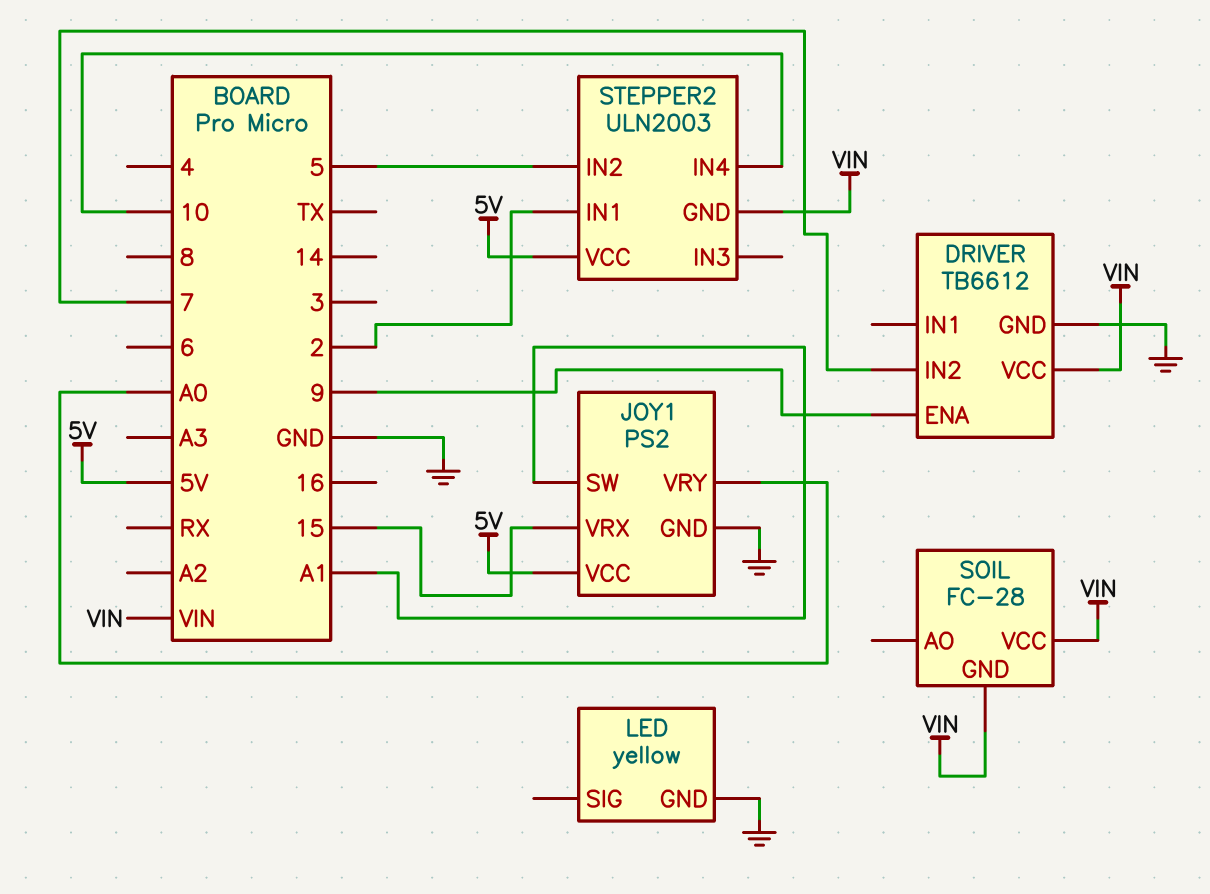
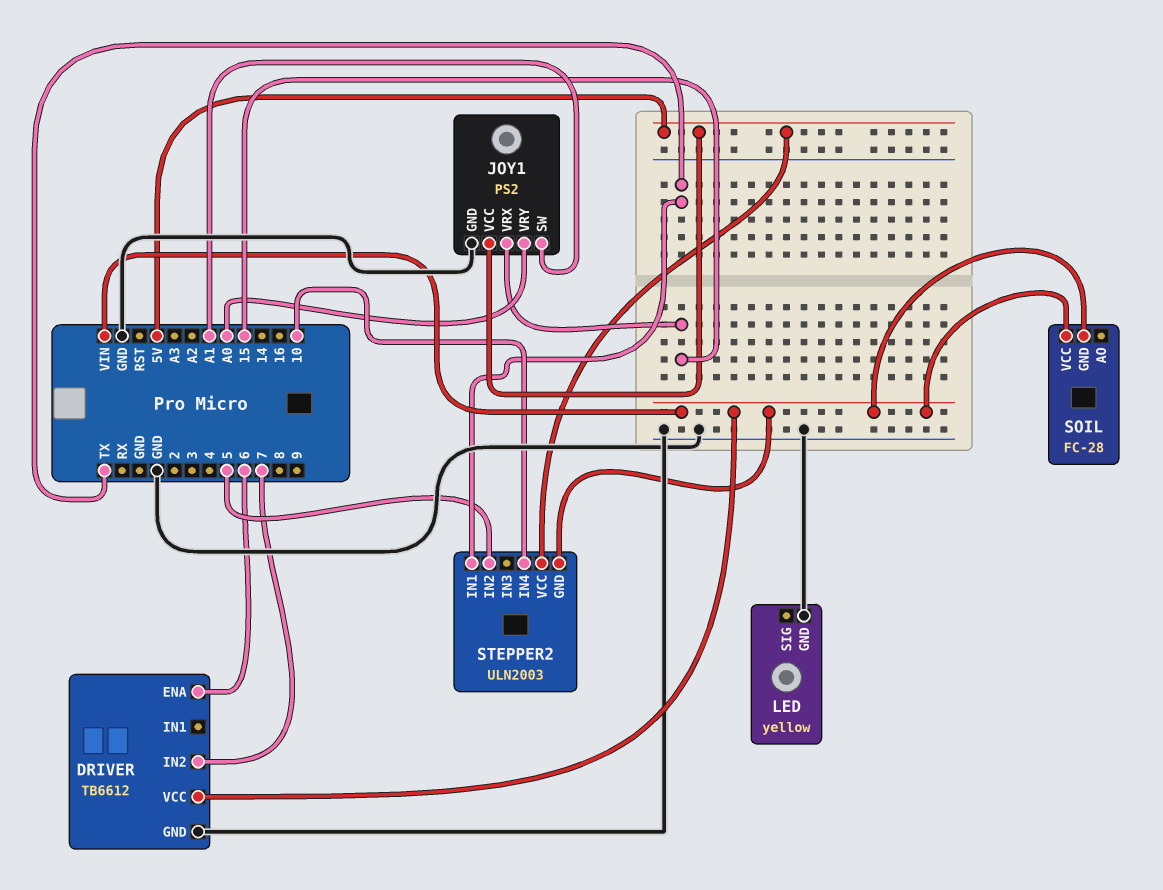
DRIVER pin ENA: 9 -> 6
STEPPER2 pin IN1: 2 -> TX

